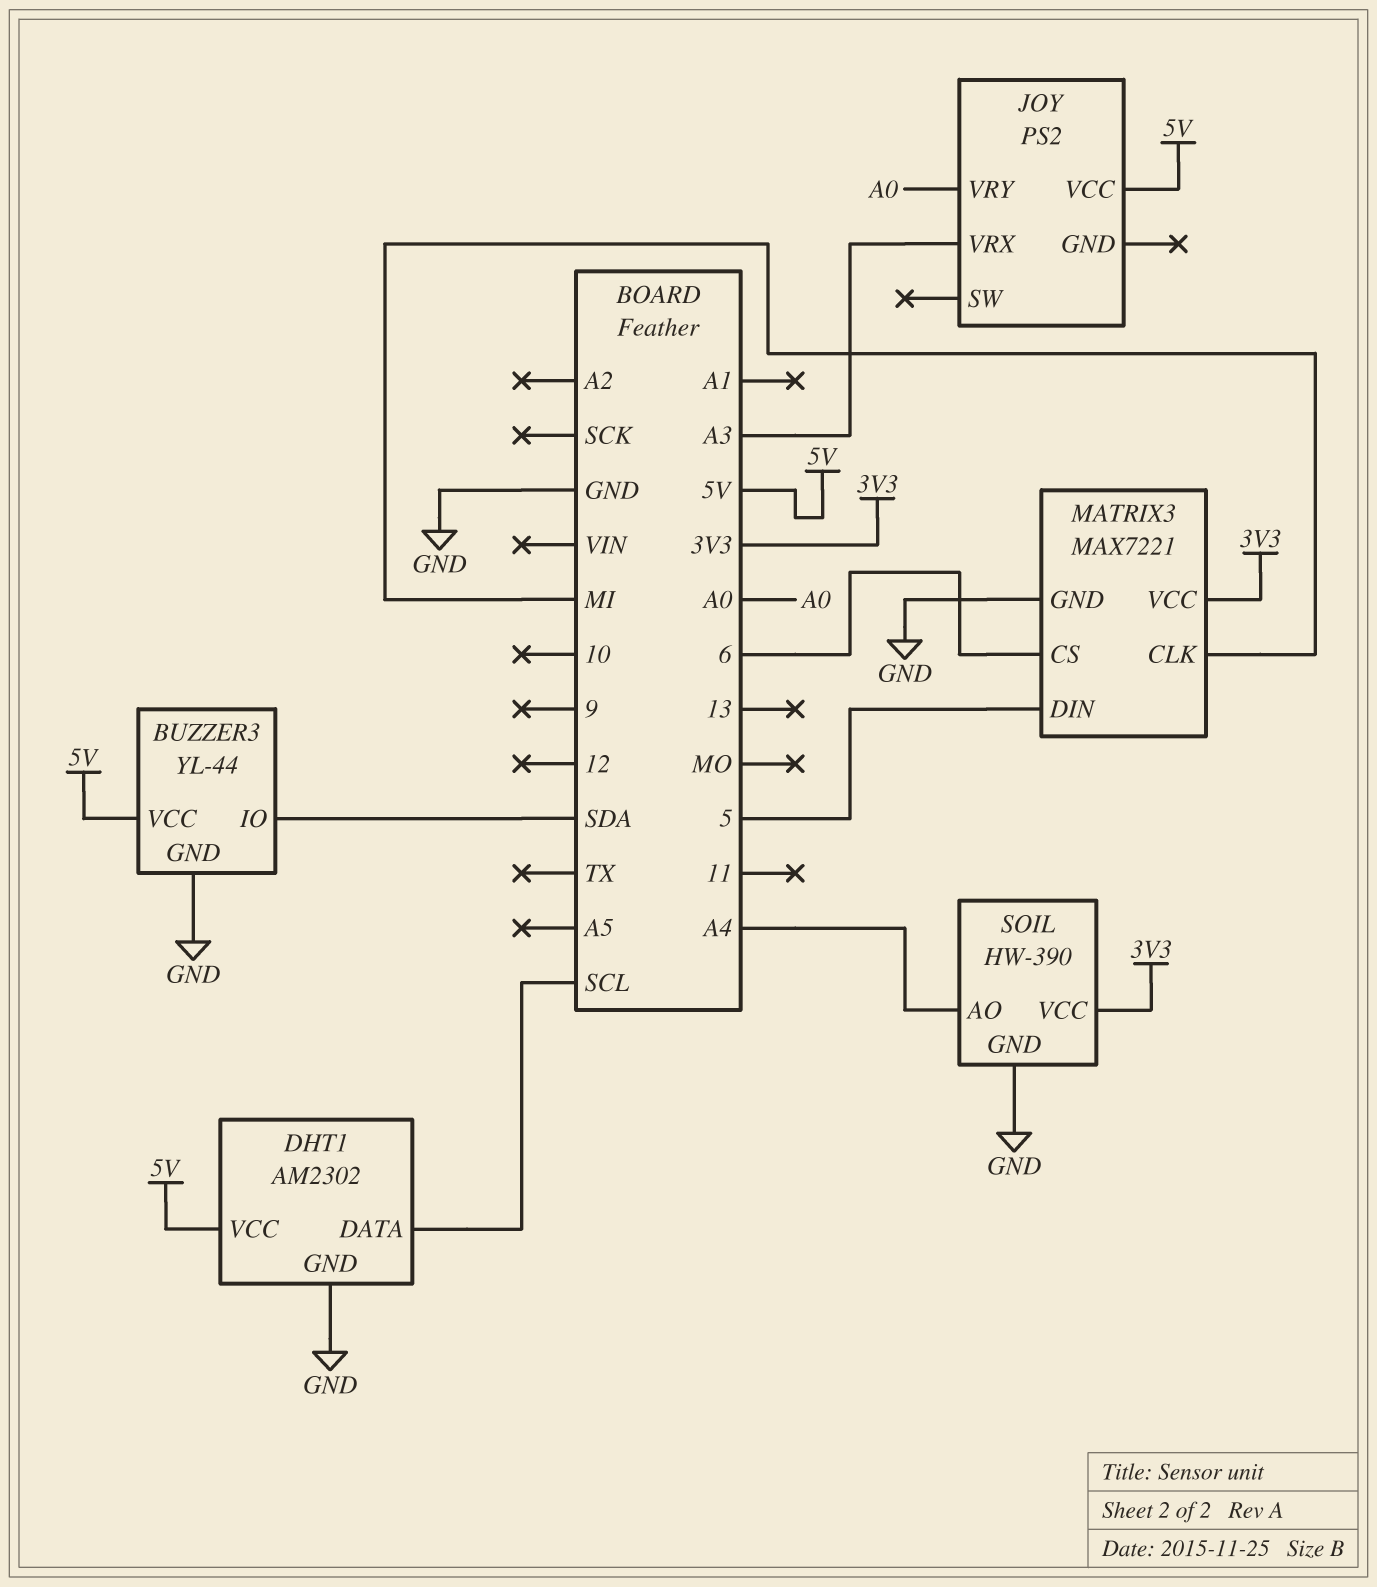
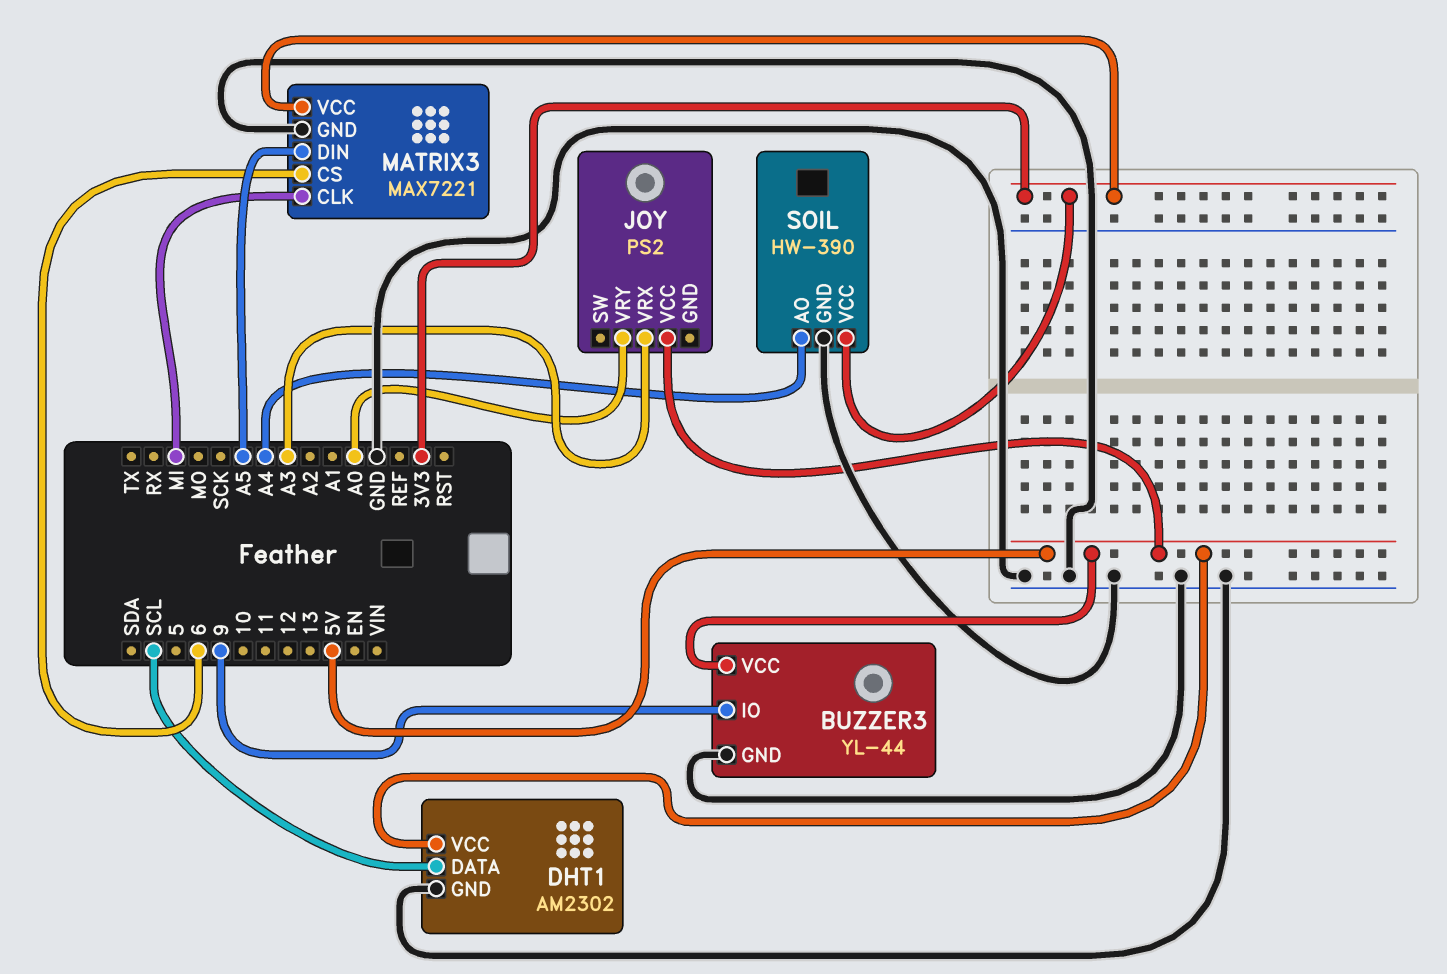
BUZZER3 pin IO: SDA -> 9
MATRIX3 pin DIN: 5 -> A5

